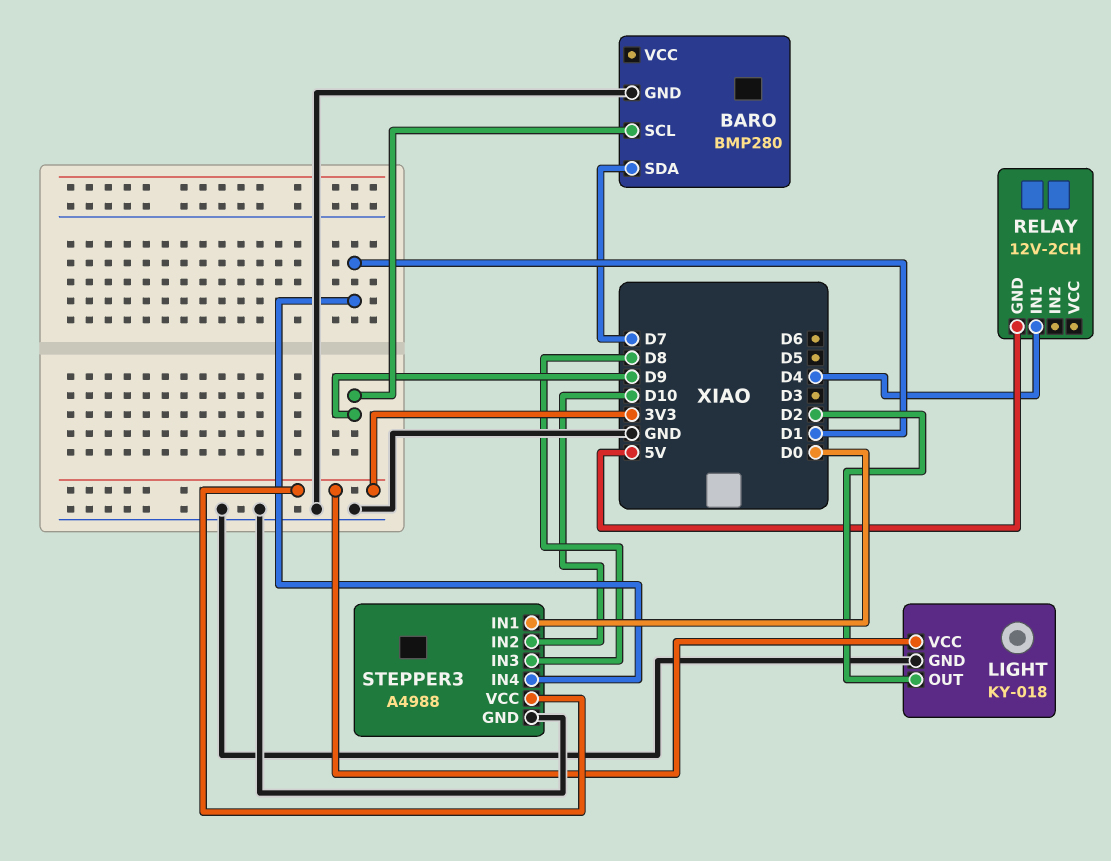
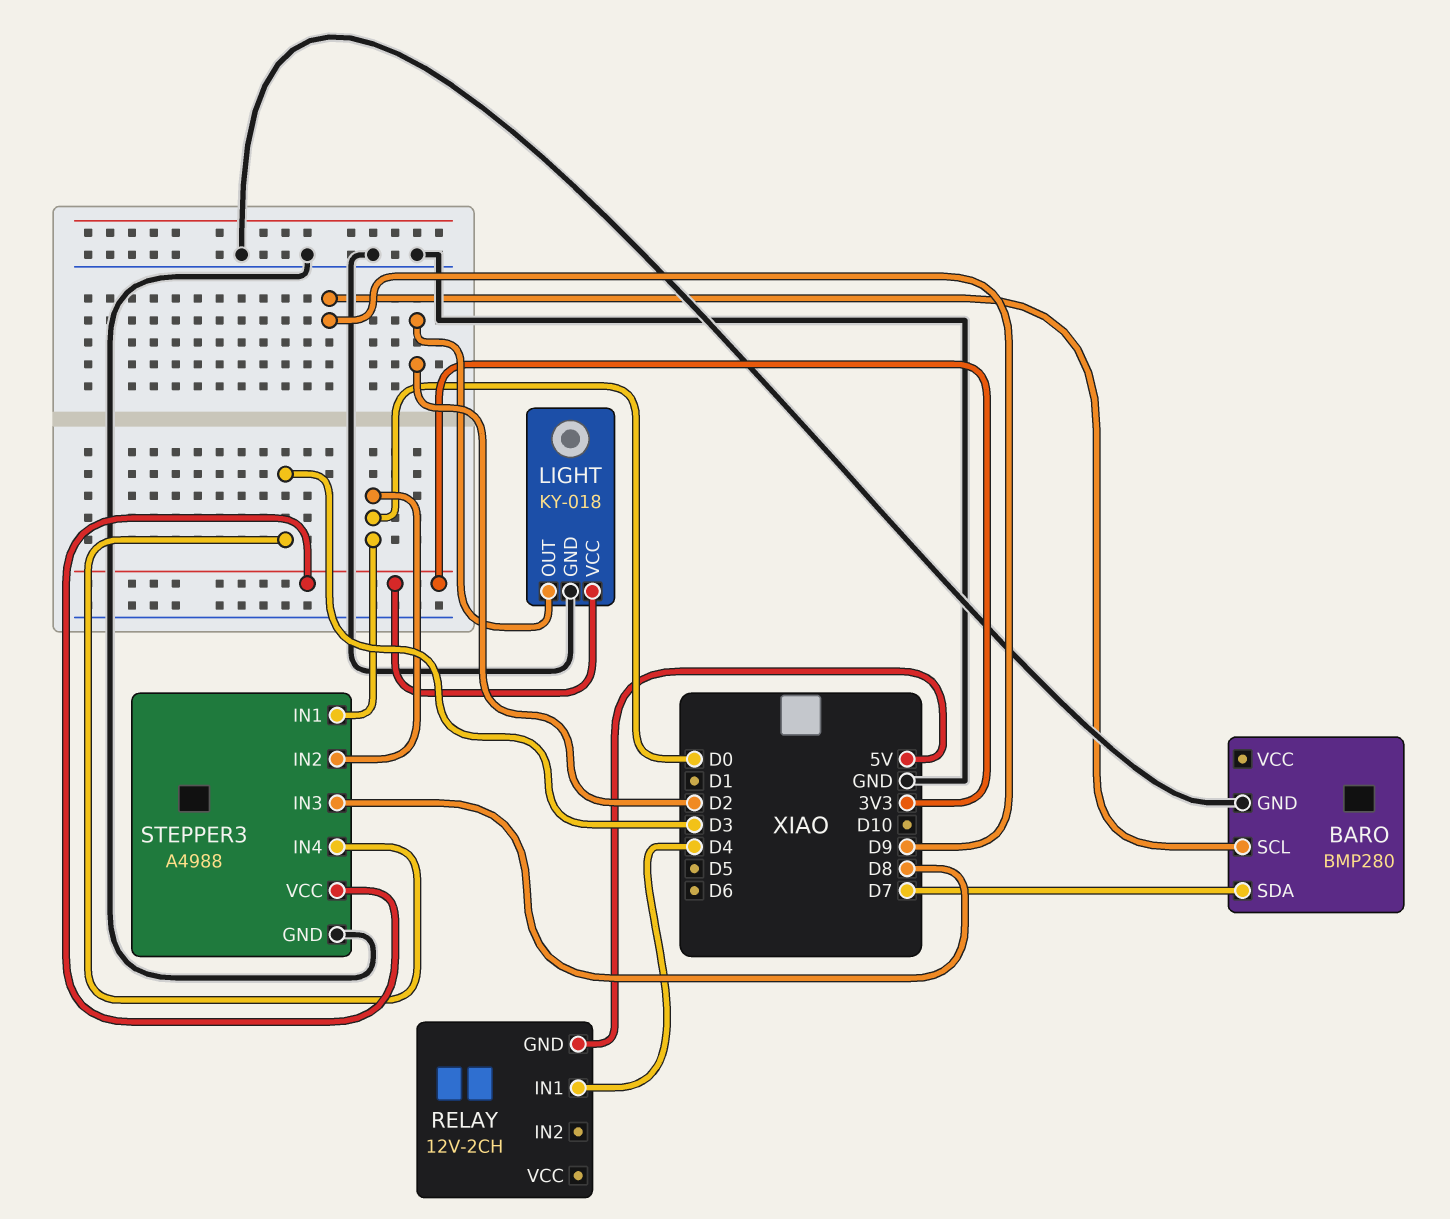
STEPPER3 pin IN2: D10 -> D0
STEPPER3 pin IN4: D1 -> D3

